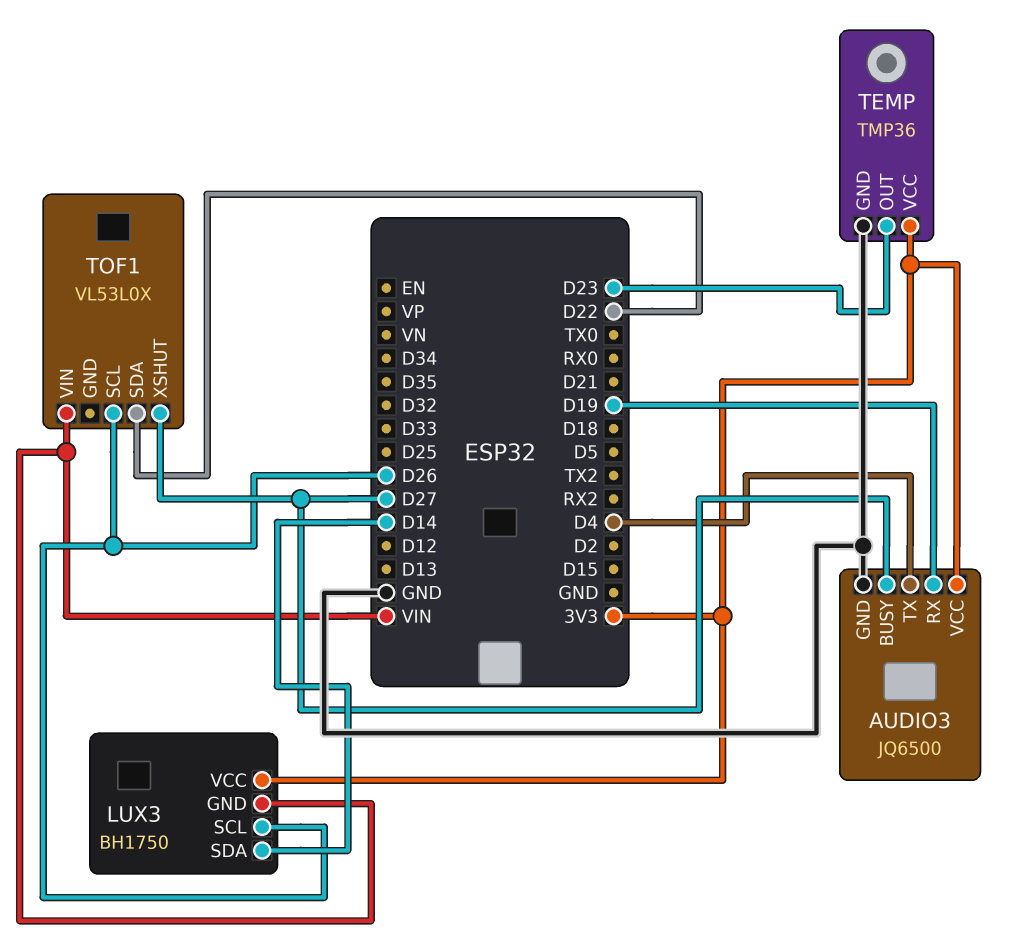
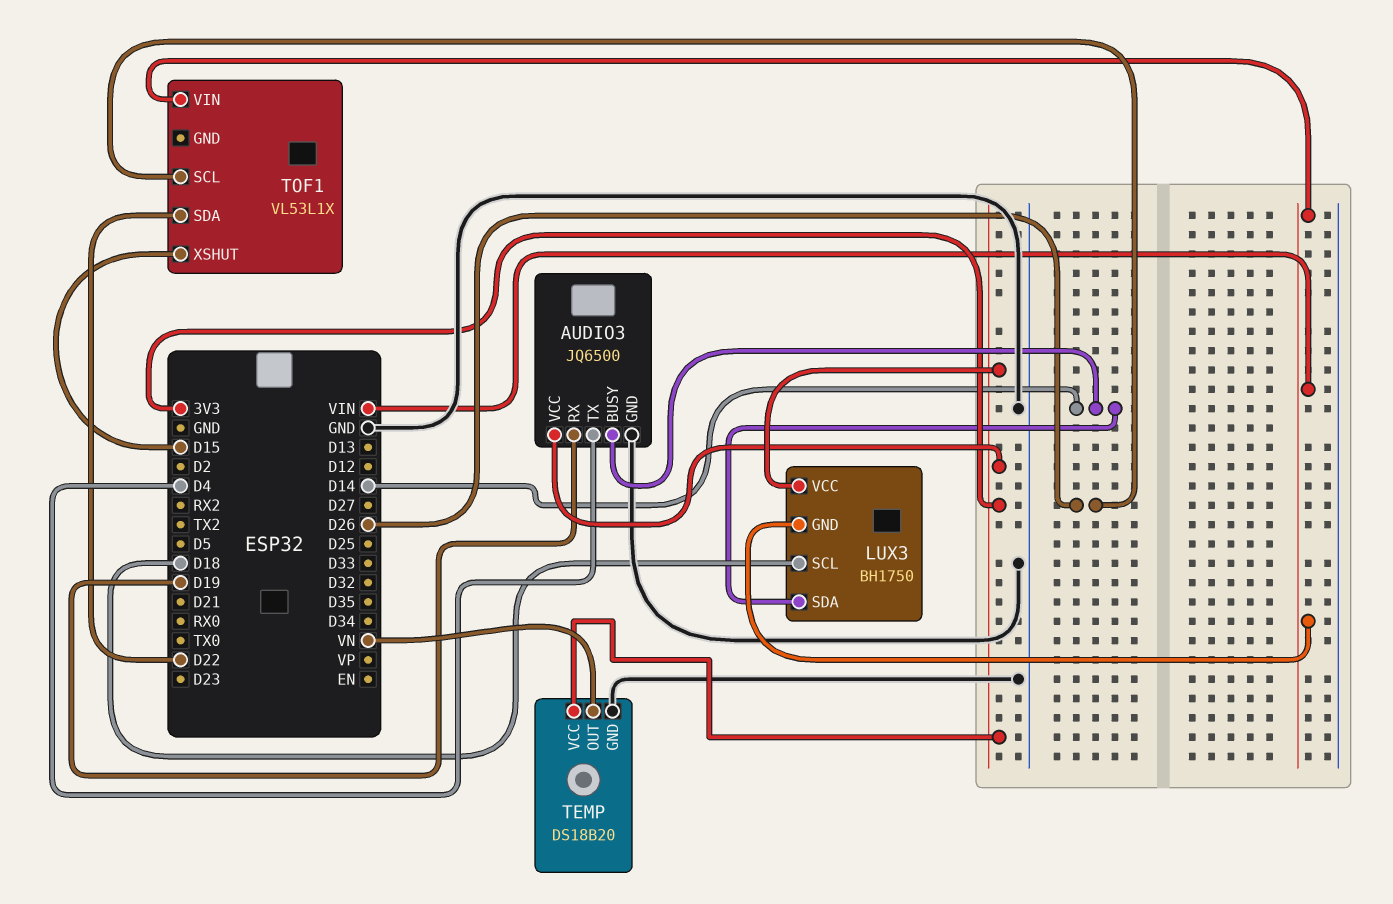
AUDIO3 pin BUSY: D27 -> D14
LUX3 pin SCL: D26 -> D18
TEMP: TMP36 -> DS18B20
TEMP pin OUT: D23 -> VN
TOF1: VL53L0X -> VL53L1X
TOF1 pin XSHUT: D27 -> D15

